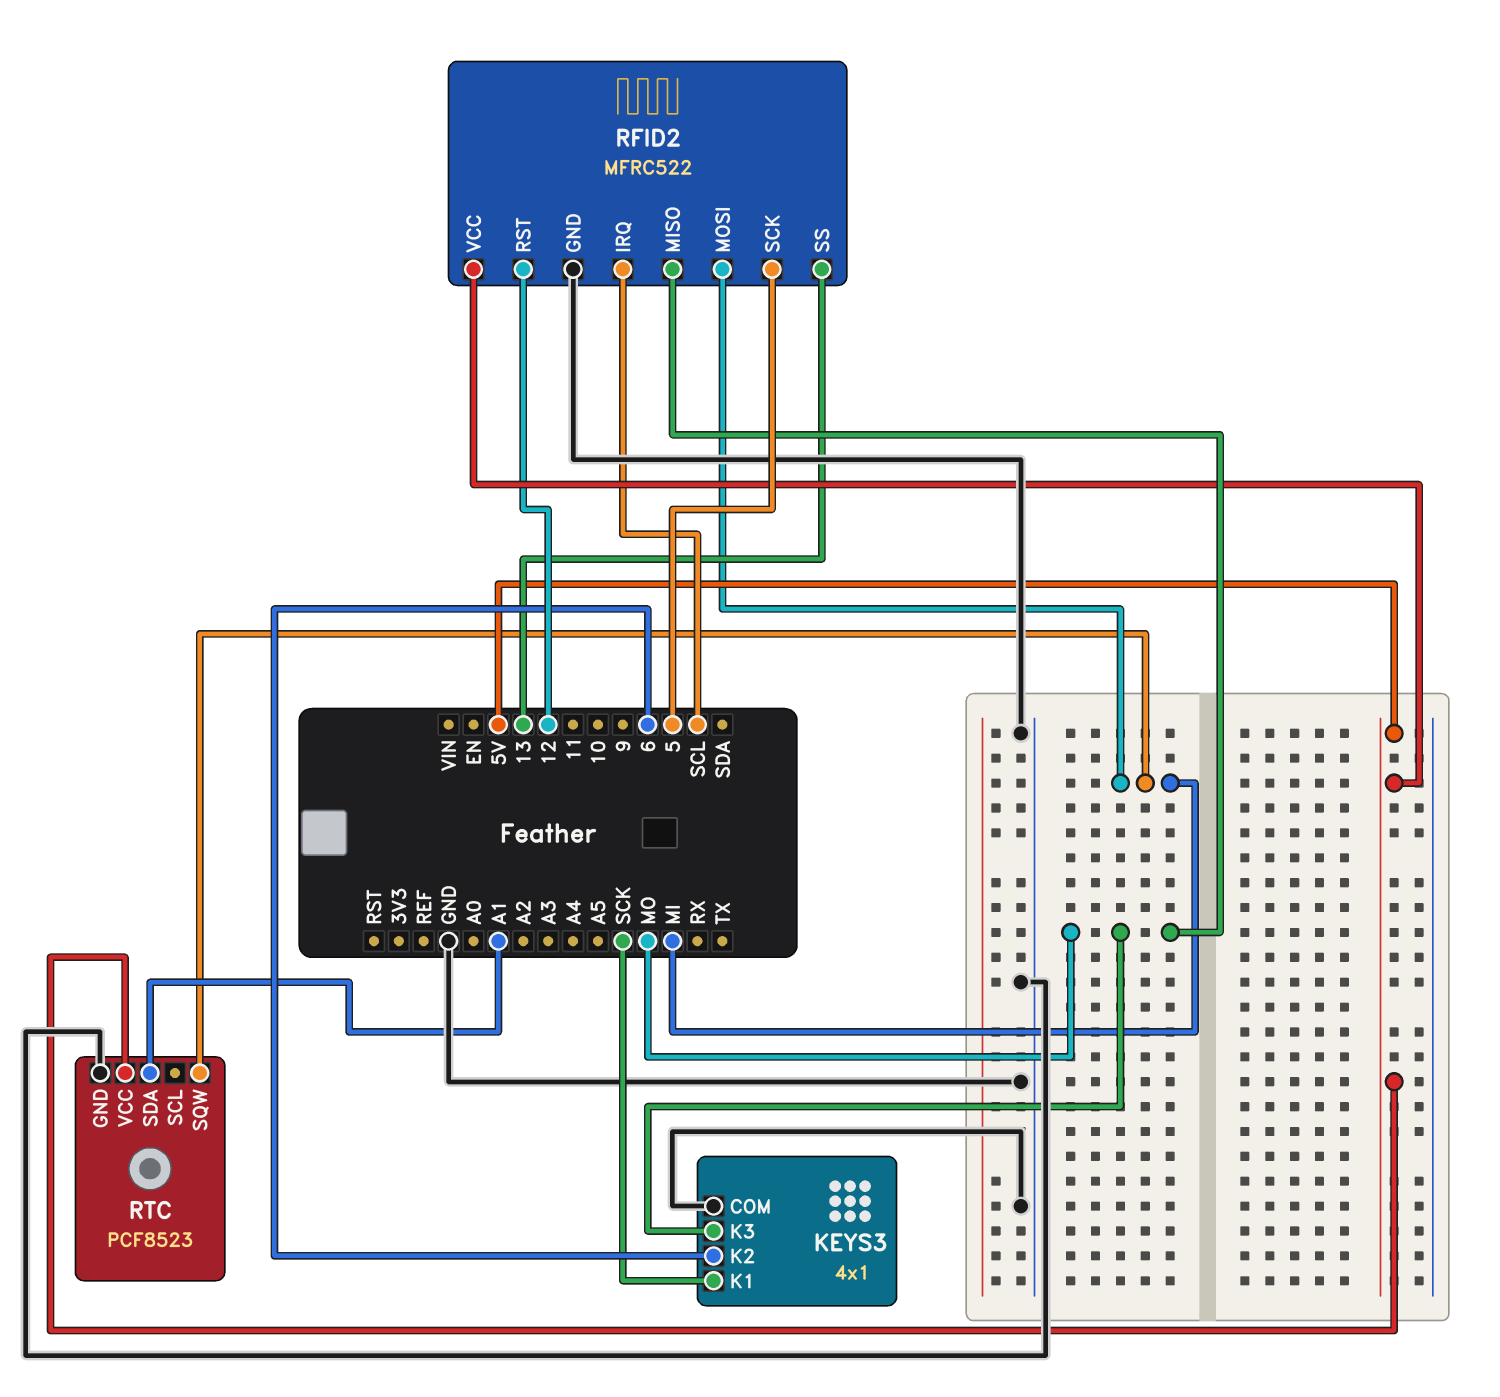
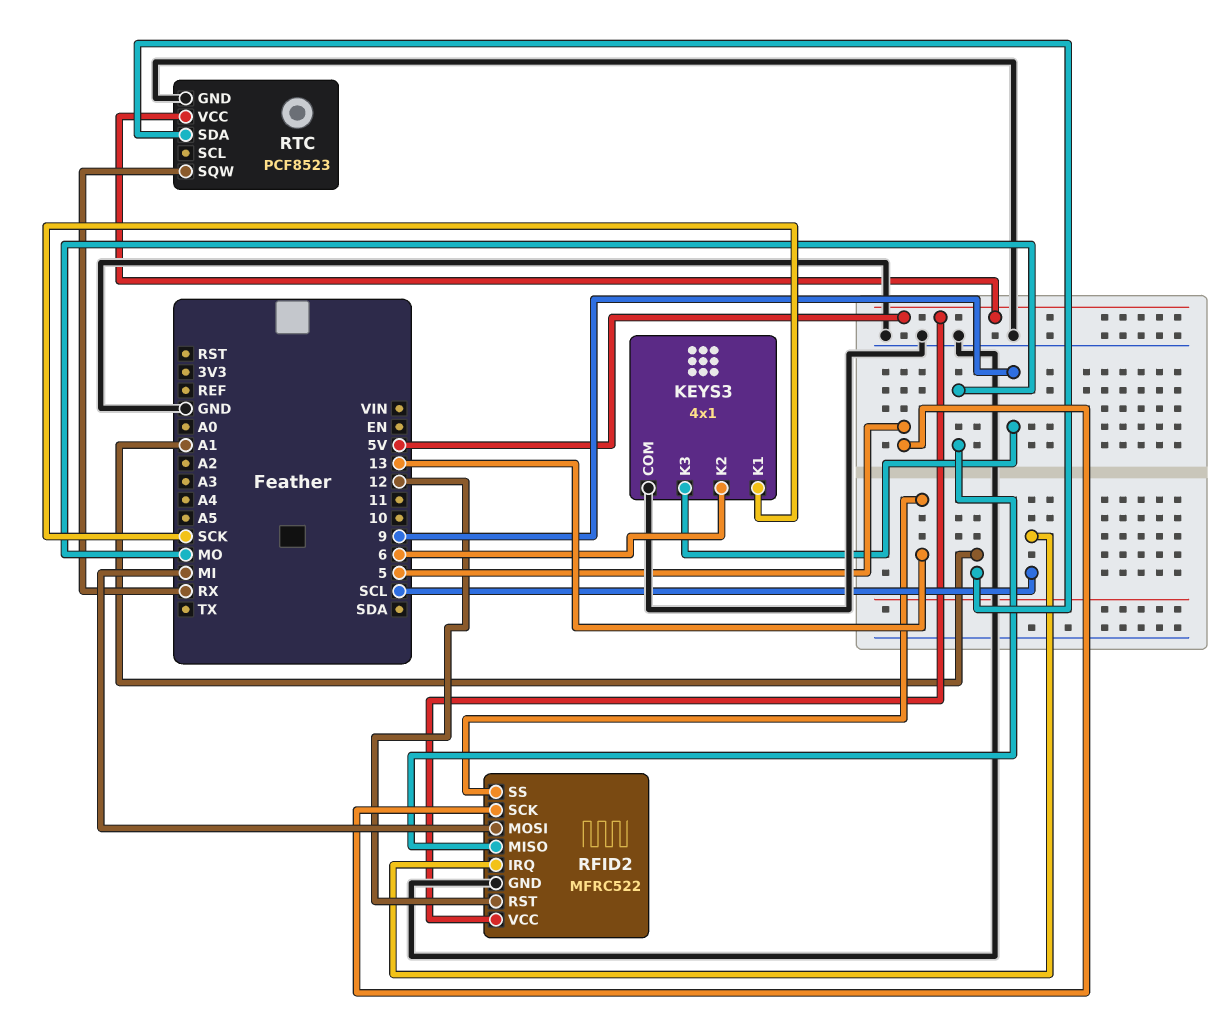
KEYS3 pin K3: MO -> 9
RTC pin SQW: MI -> RX

